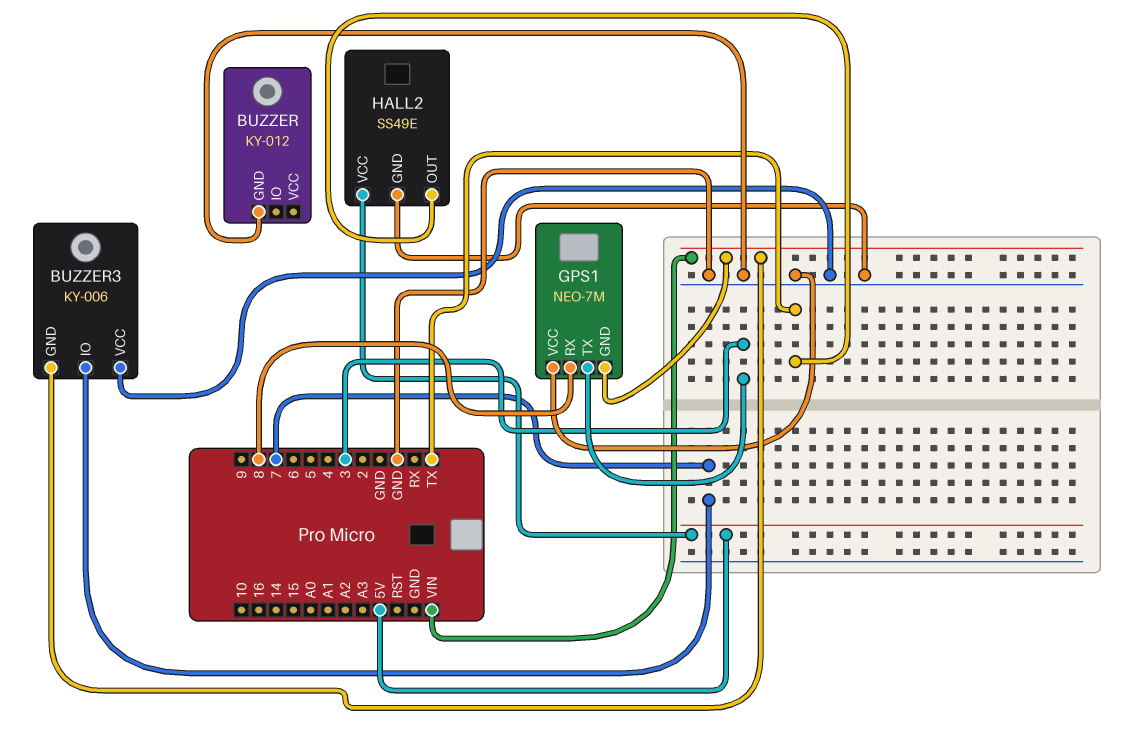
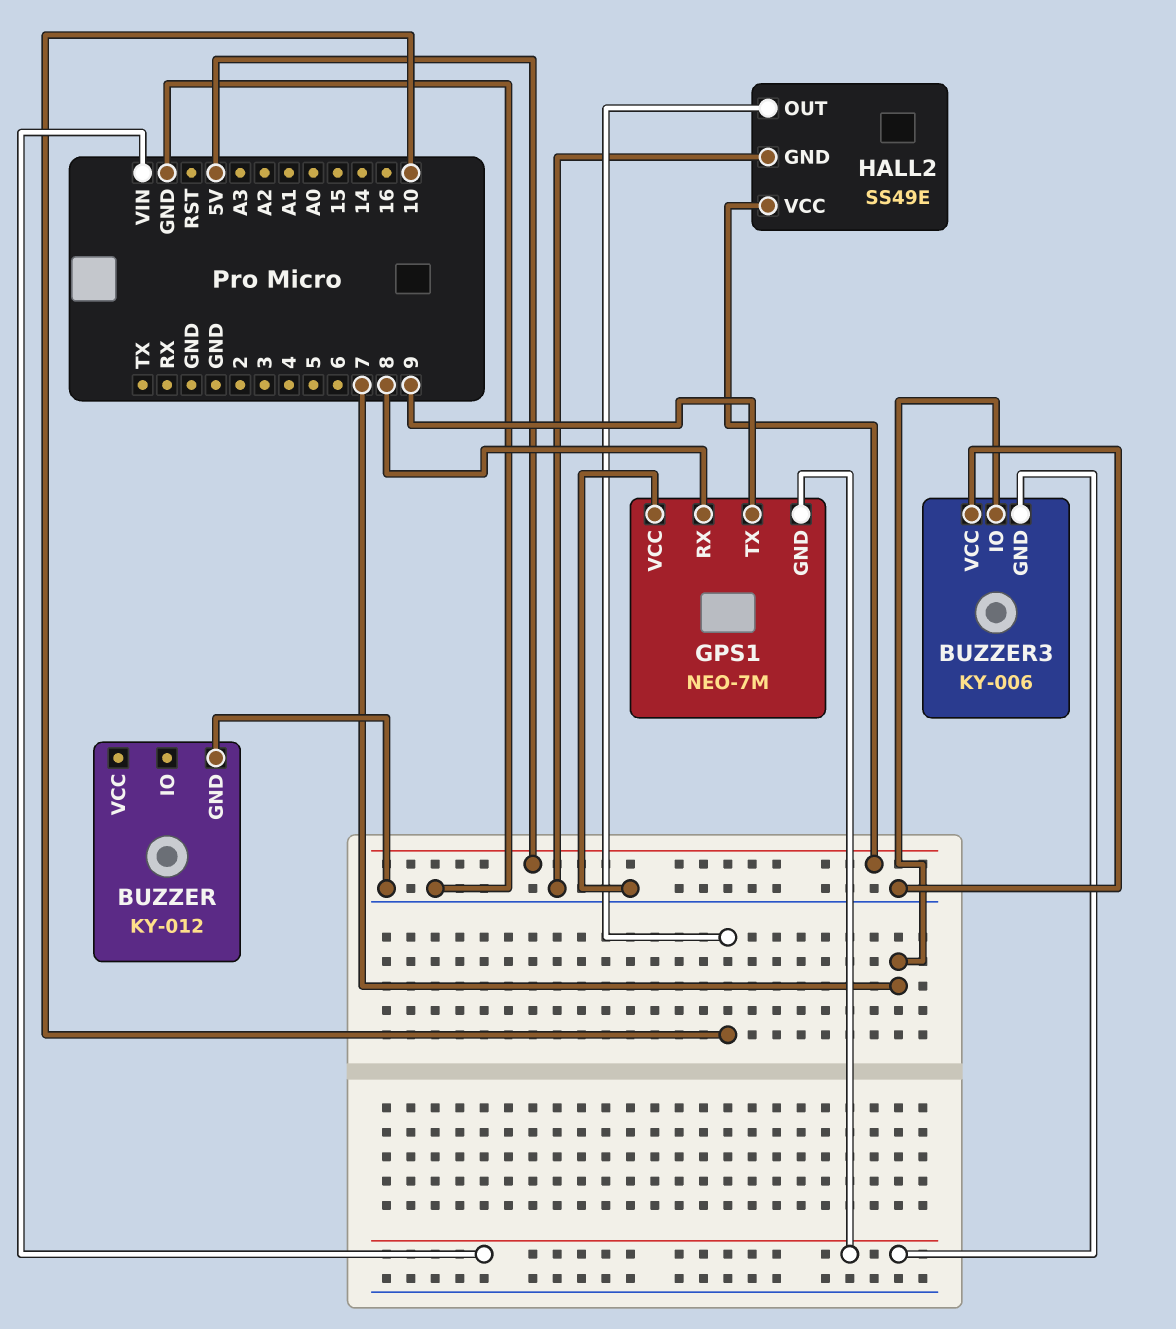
GPS1 pin TX: 3 -> 9
HALL2 pin OUT: TX -> 10

